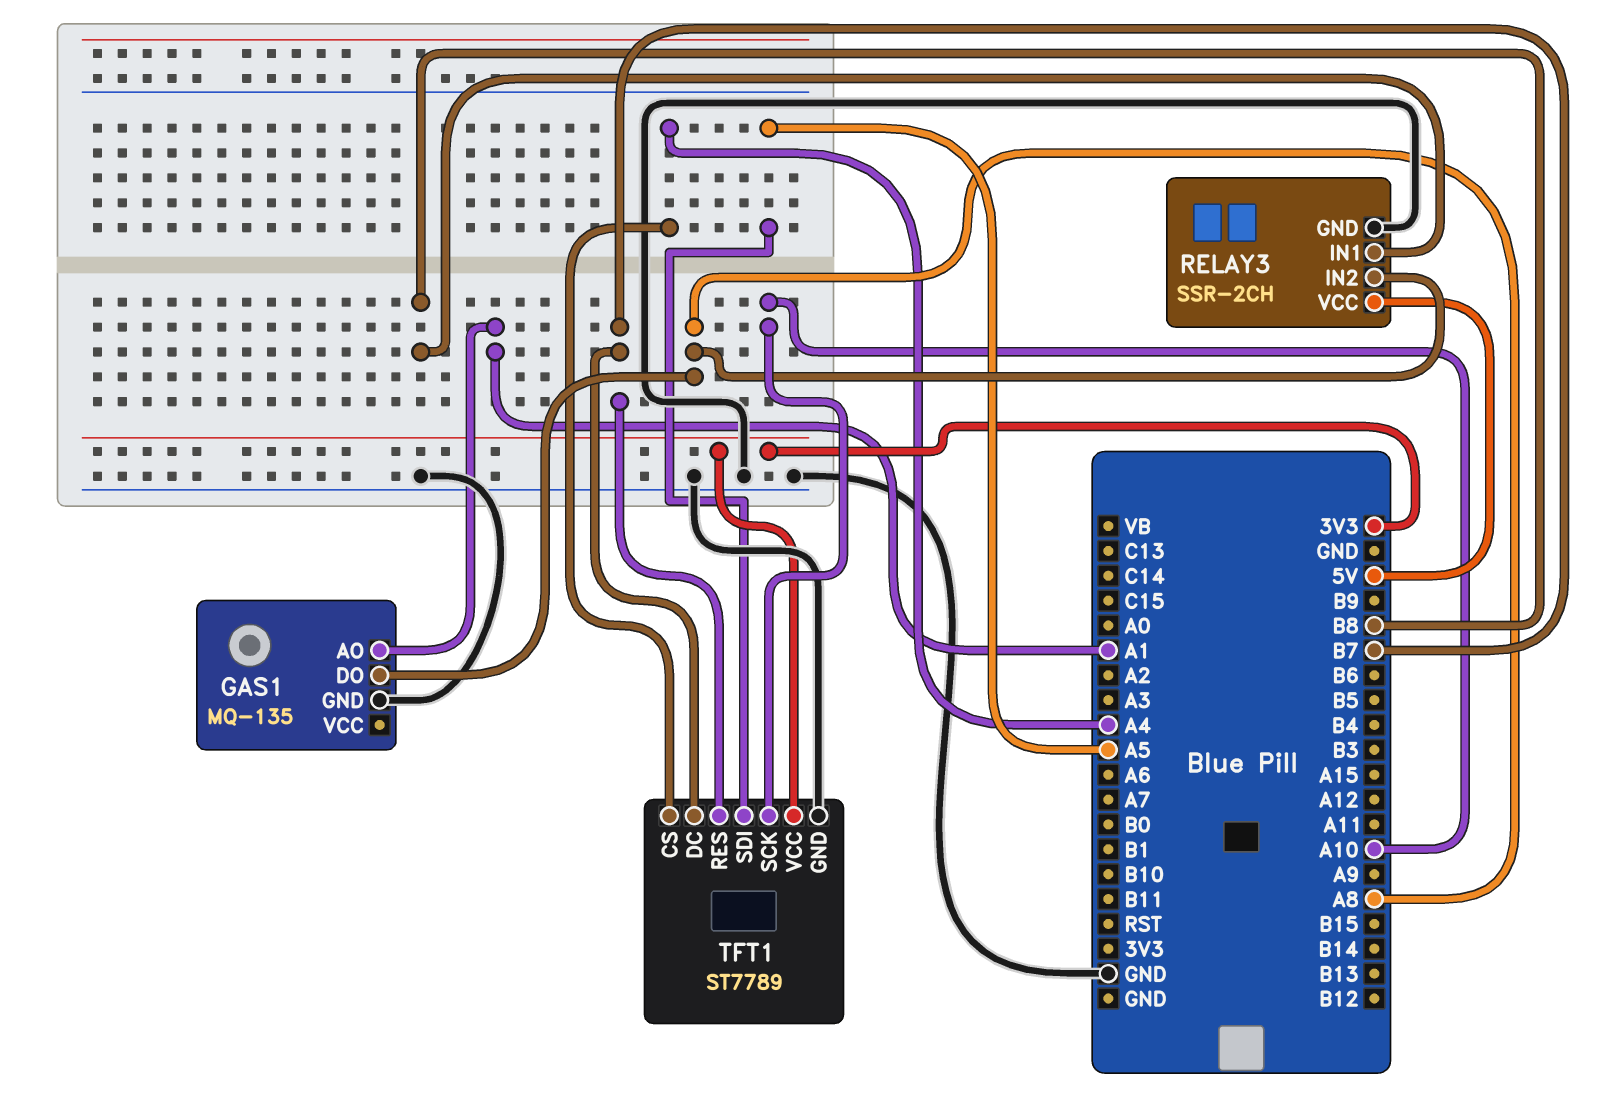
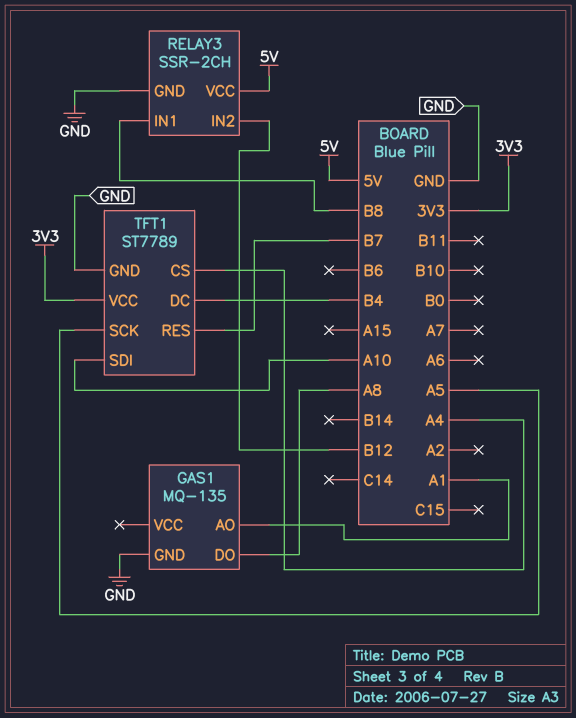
RELAY3 pin IN2: A8 -> B12
TFT1 pin DC: B7 -> B4
TFT1 pin SCK: A10 -> A5
TFT1 pin SDI: A5 -> A10

